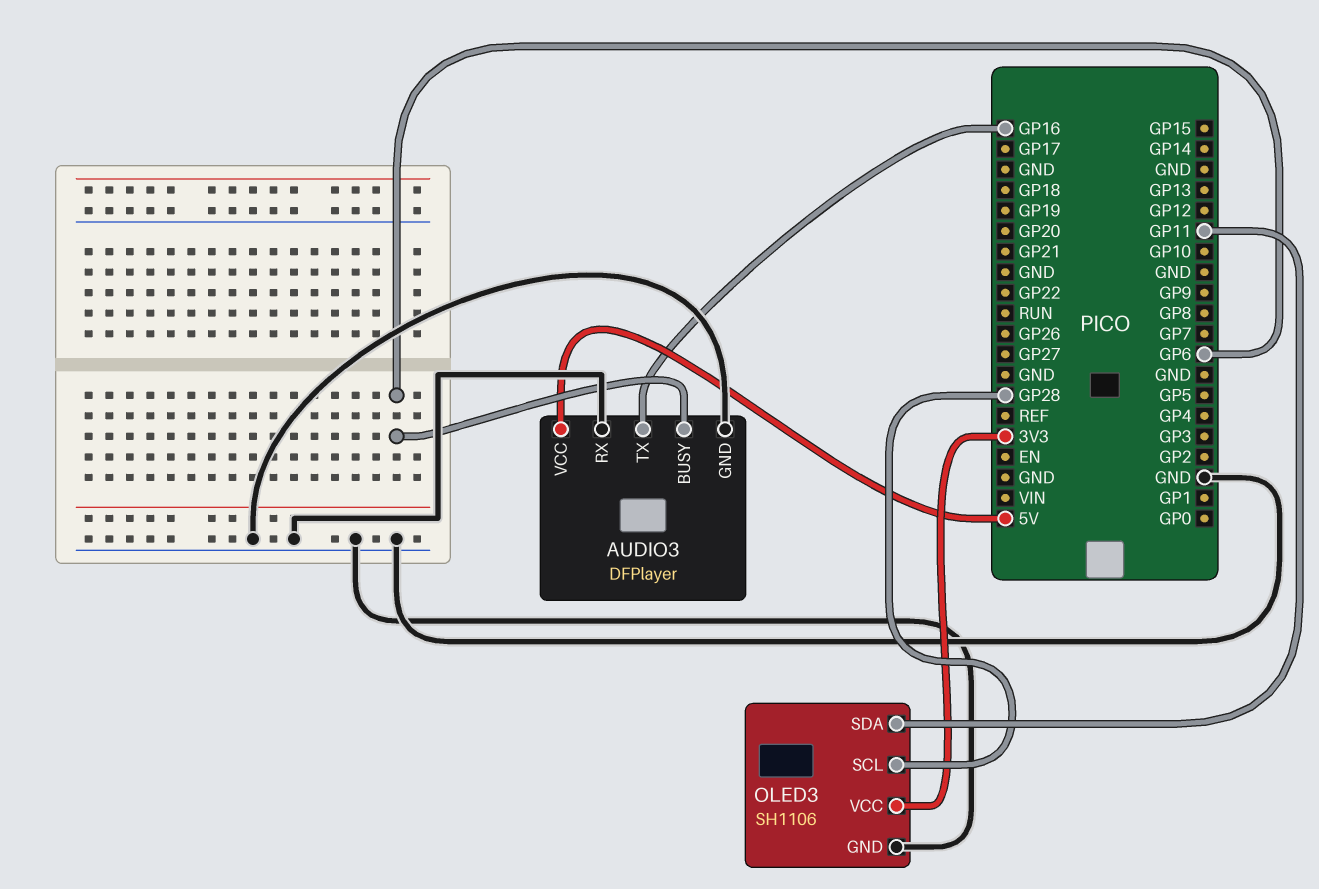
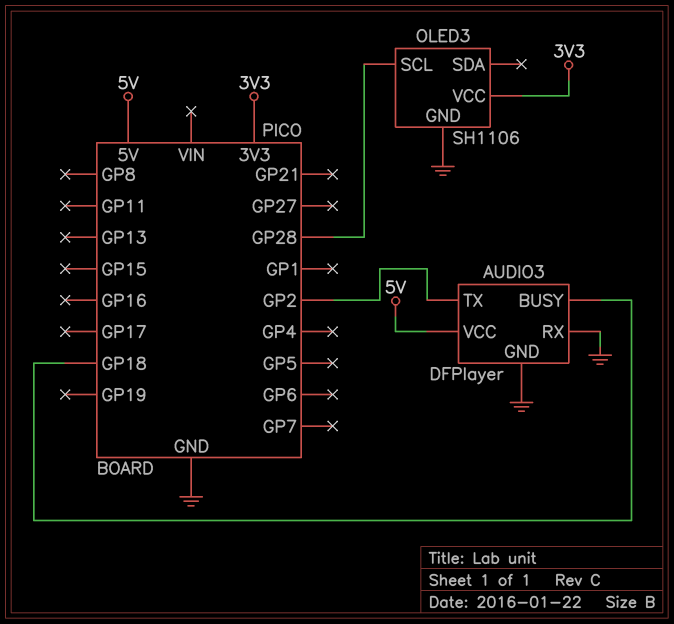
AUDIO3 pin BUSY: GP6 -> GP18
AUDIO3 pin TX: GP16 -> GP2
OLED3 pin SDA: GP11 -> none

